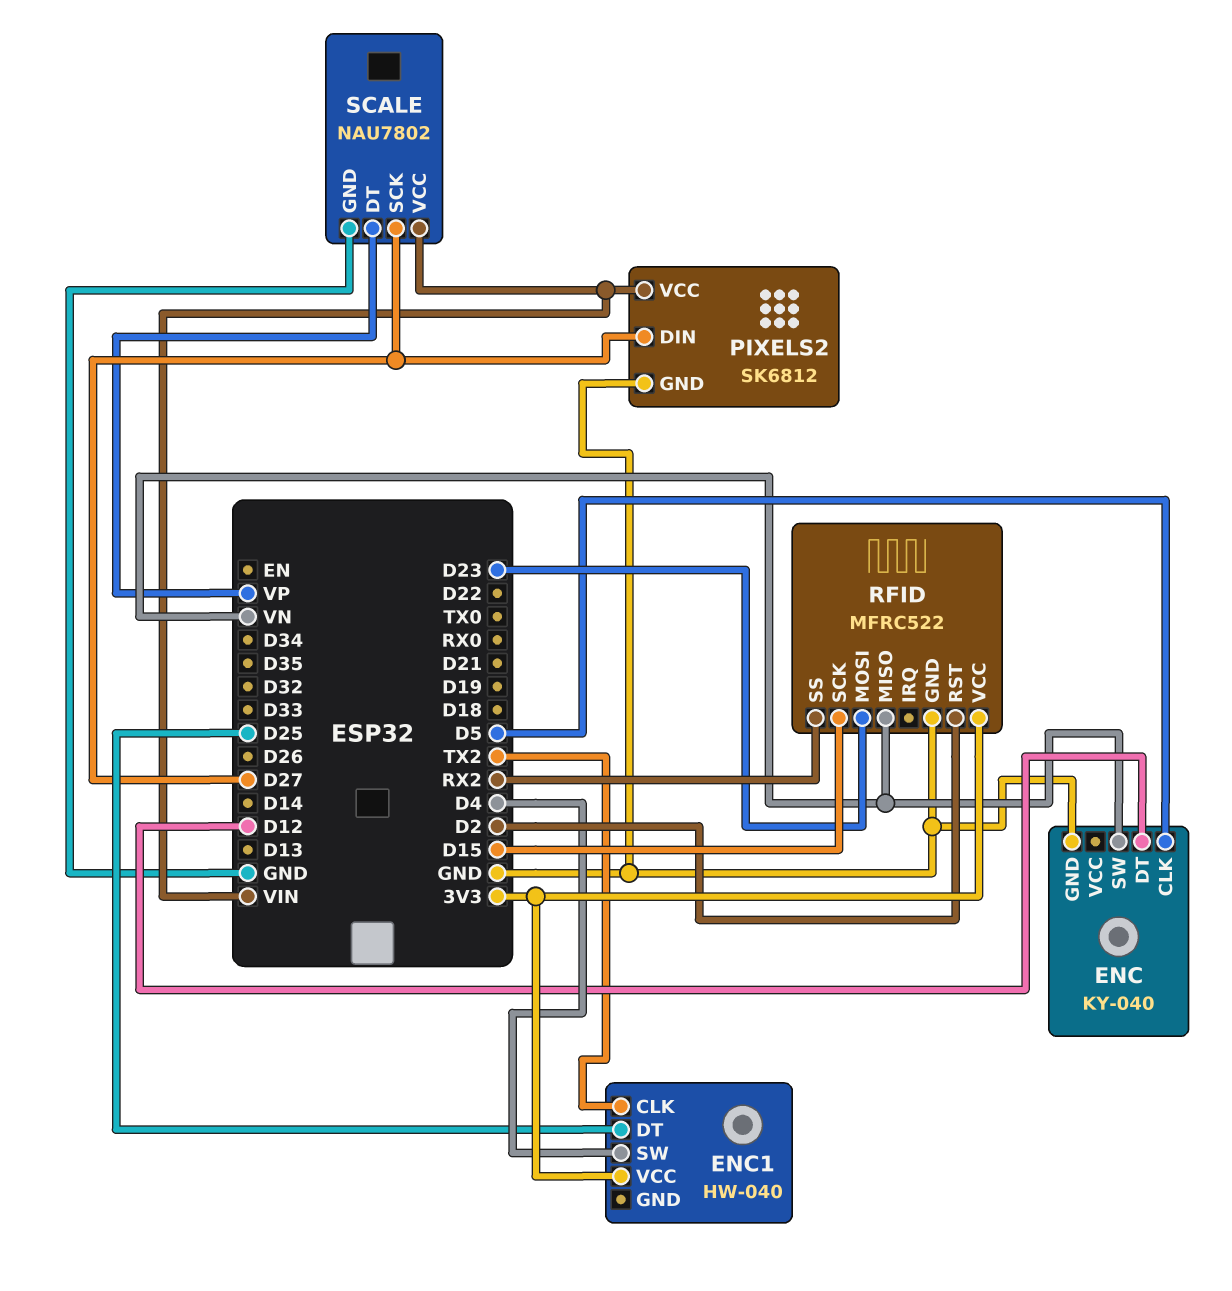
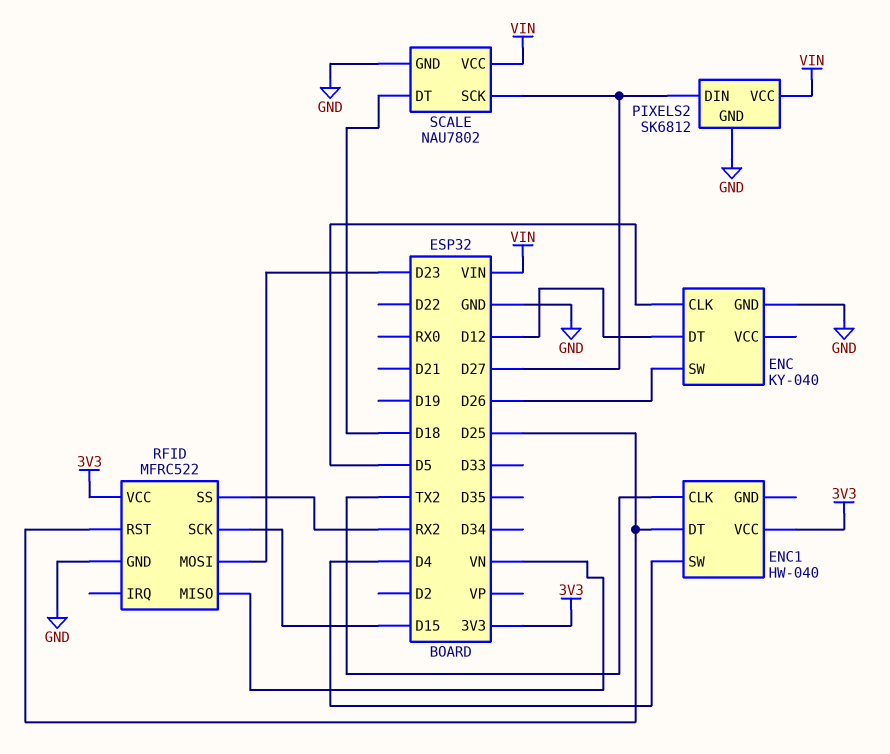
ENC pin SW: VN -> D26
RFID pin RST: D2 -> D25
SCALE pin DT: VP -> D18

